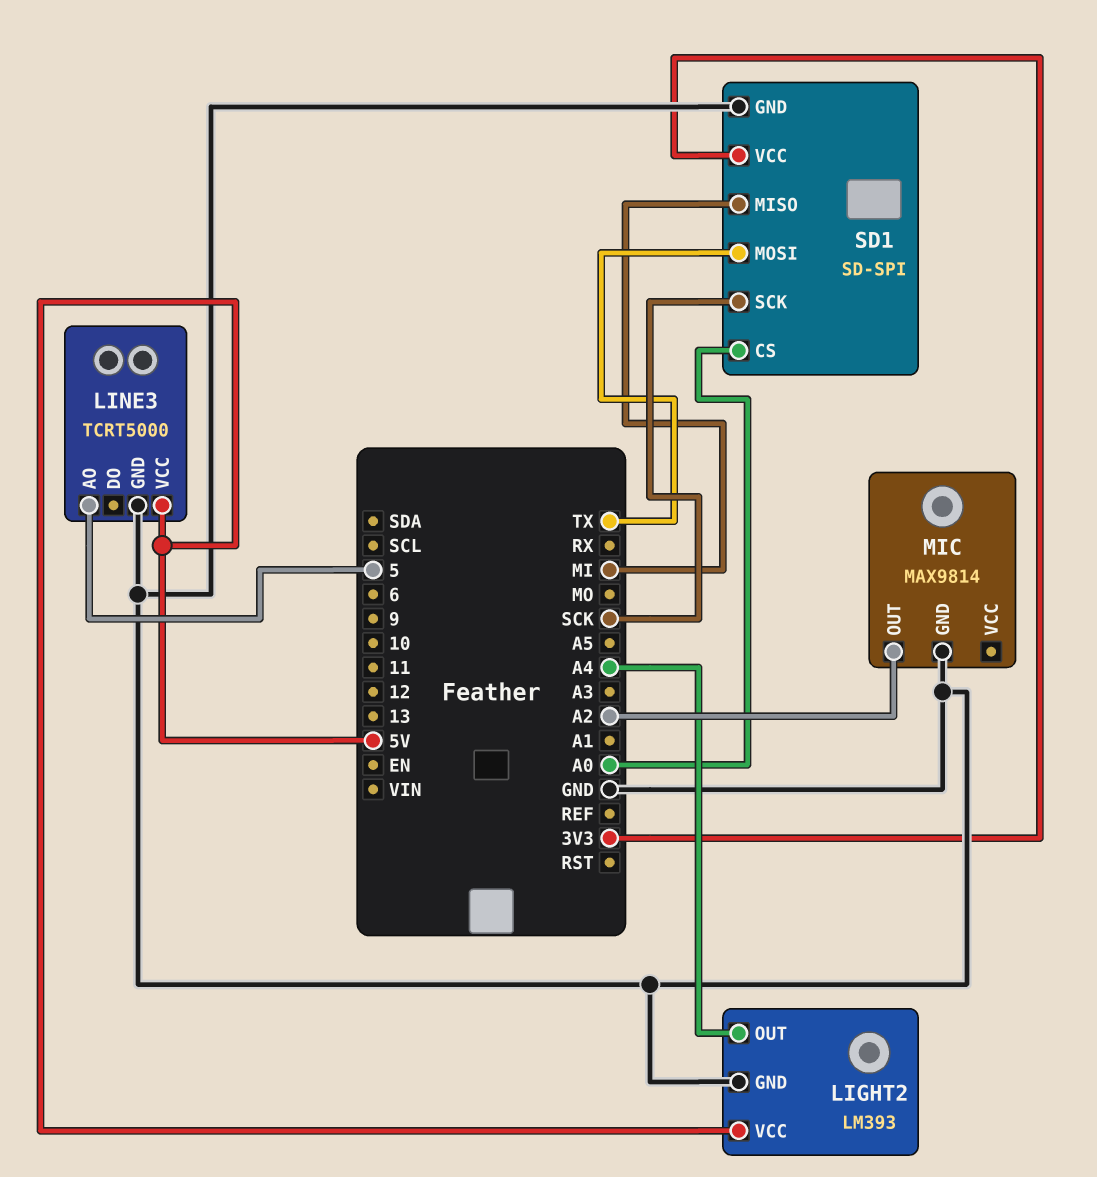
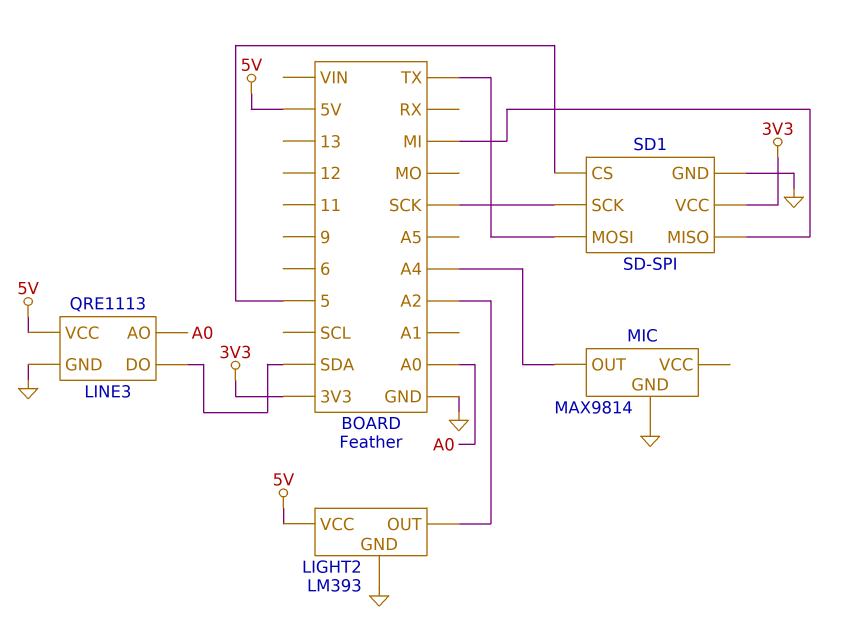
LIGHT2 pin OUT: A4 -> A2
LINE3: TCRT5000 -> QRE1113
LINE3 pin AO: 5 -> A0
LINE3 pin DO: none -> SDA
MIC pin OUT: A2 -> A4
SD1 pin CS: A0 -> 5

